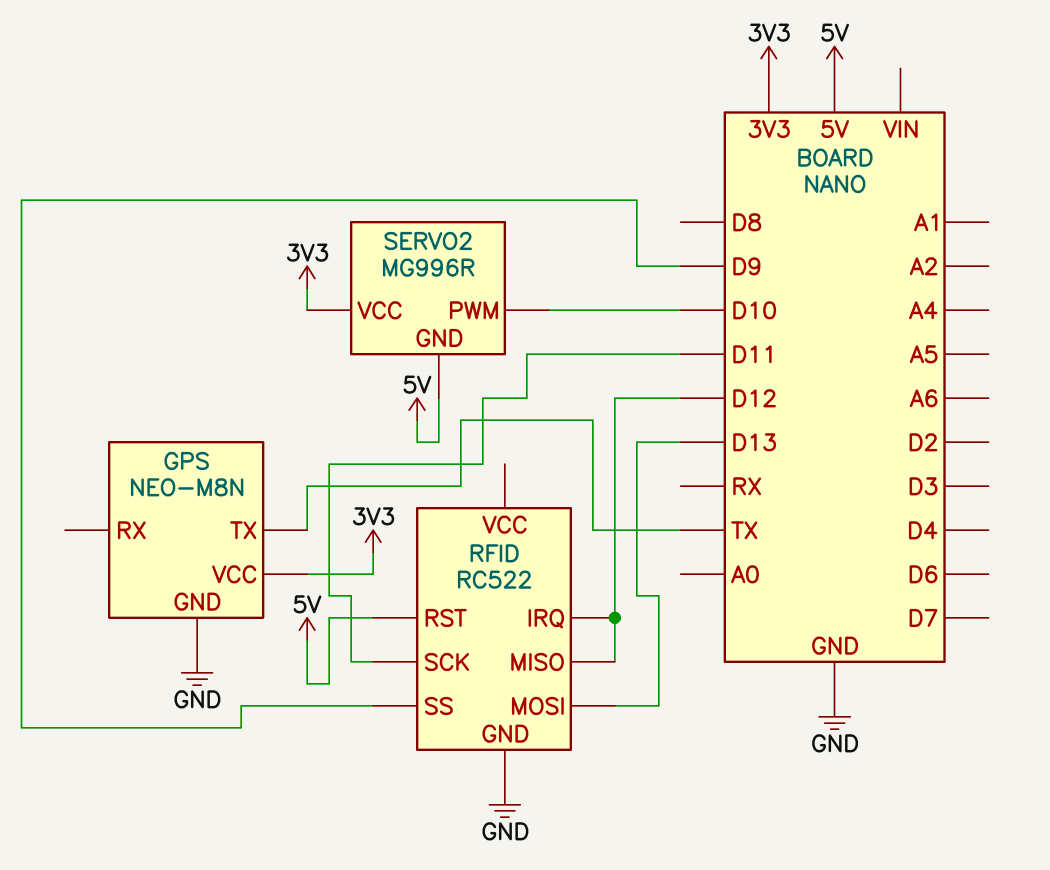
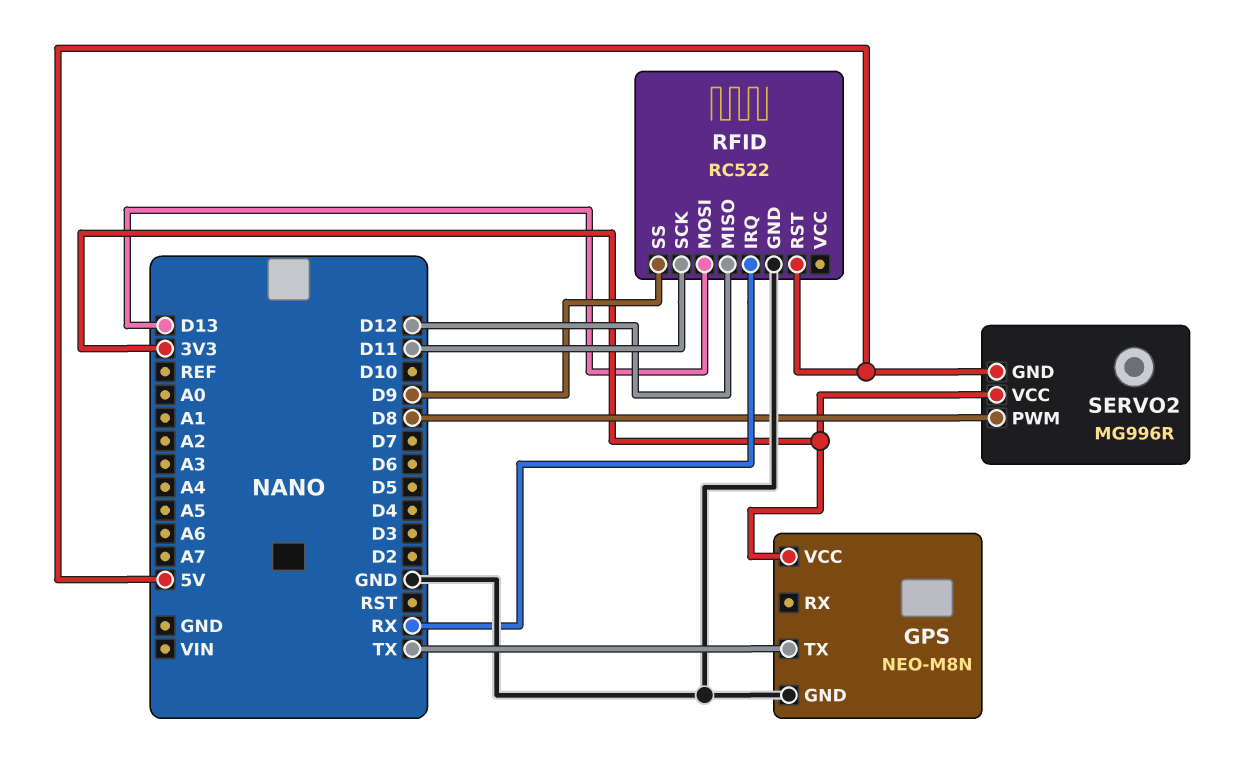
RFID pin IRQ: D12 -> RX
SERVO2 pin PWM: D10 -> D8

